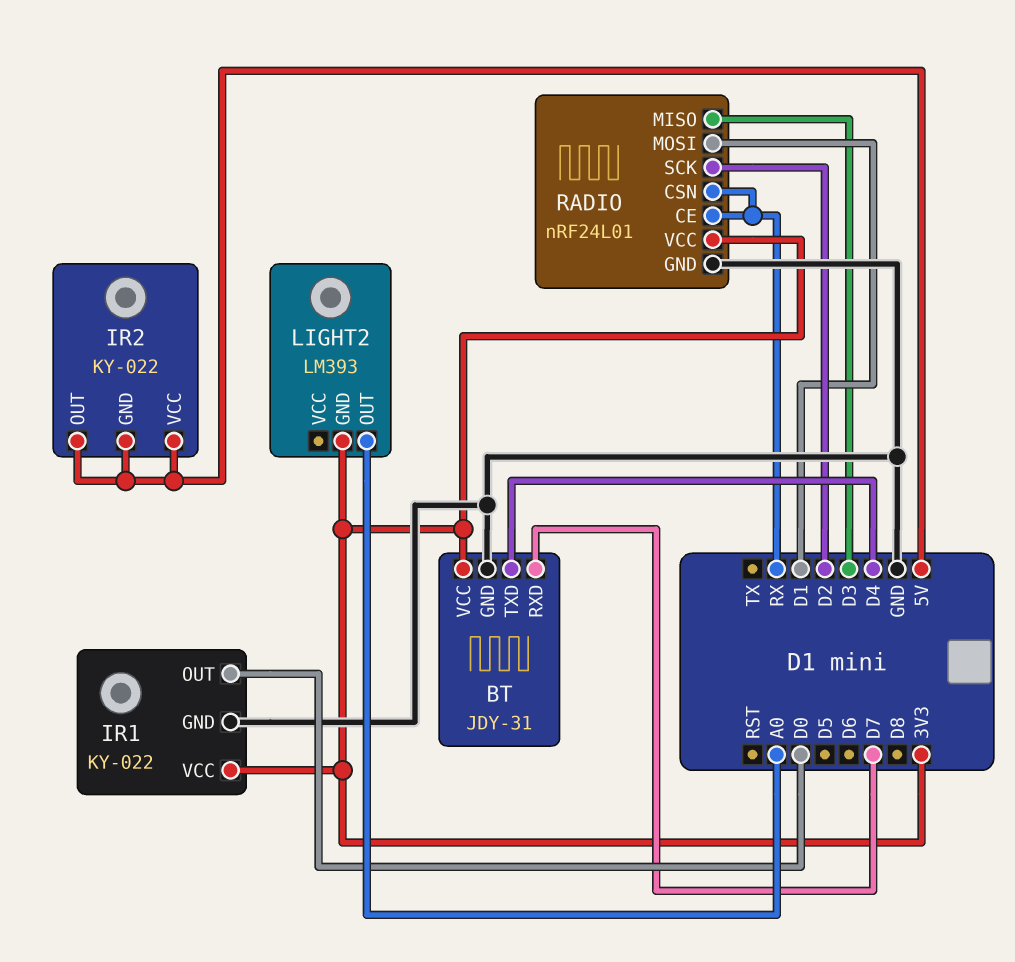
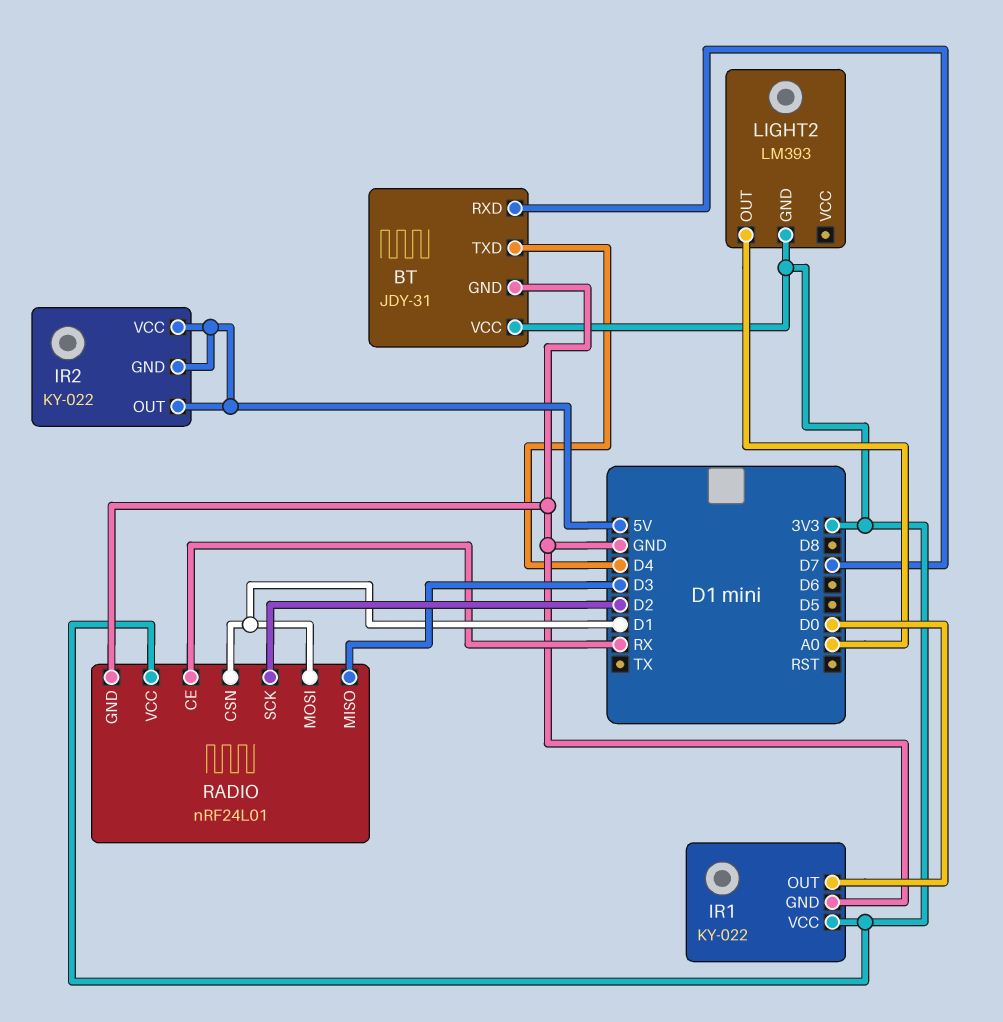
RADIO pin CSN: RX -> D1

